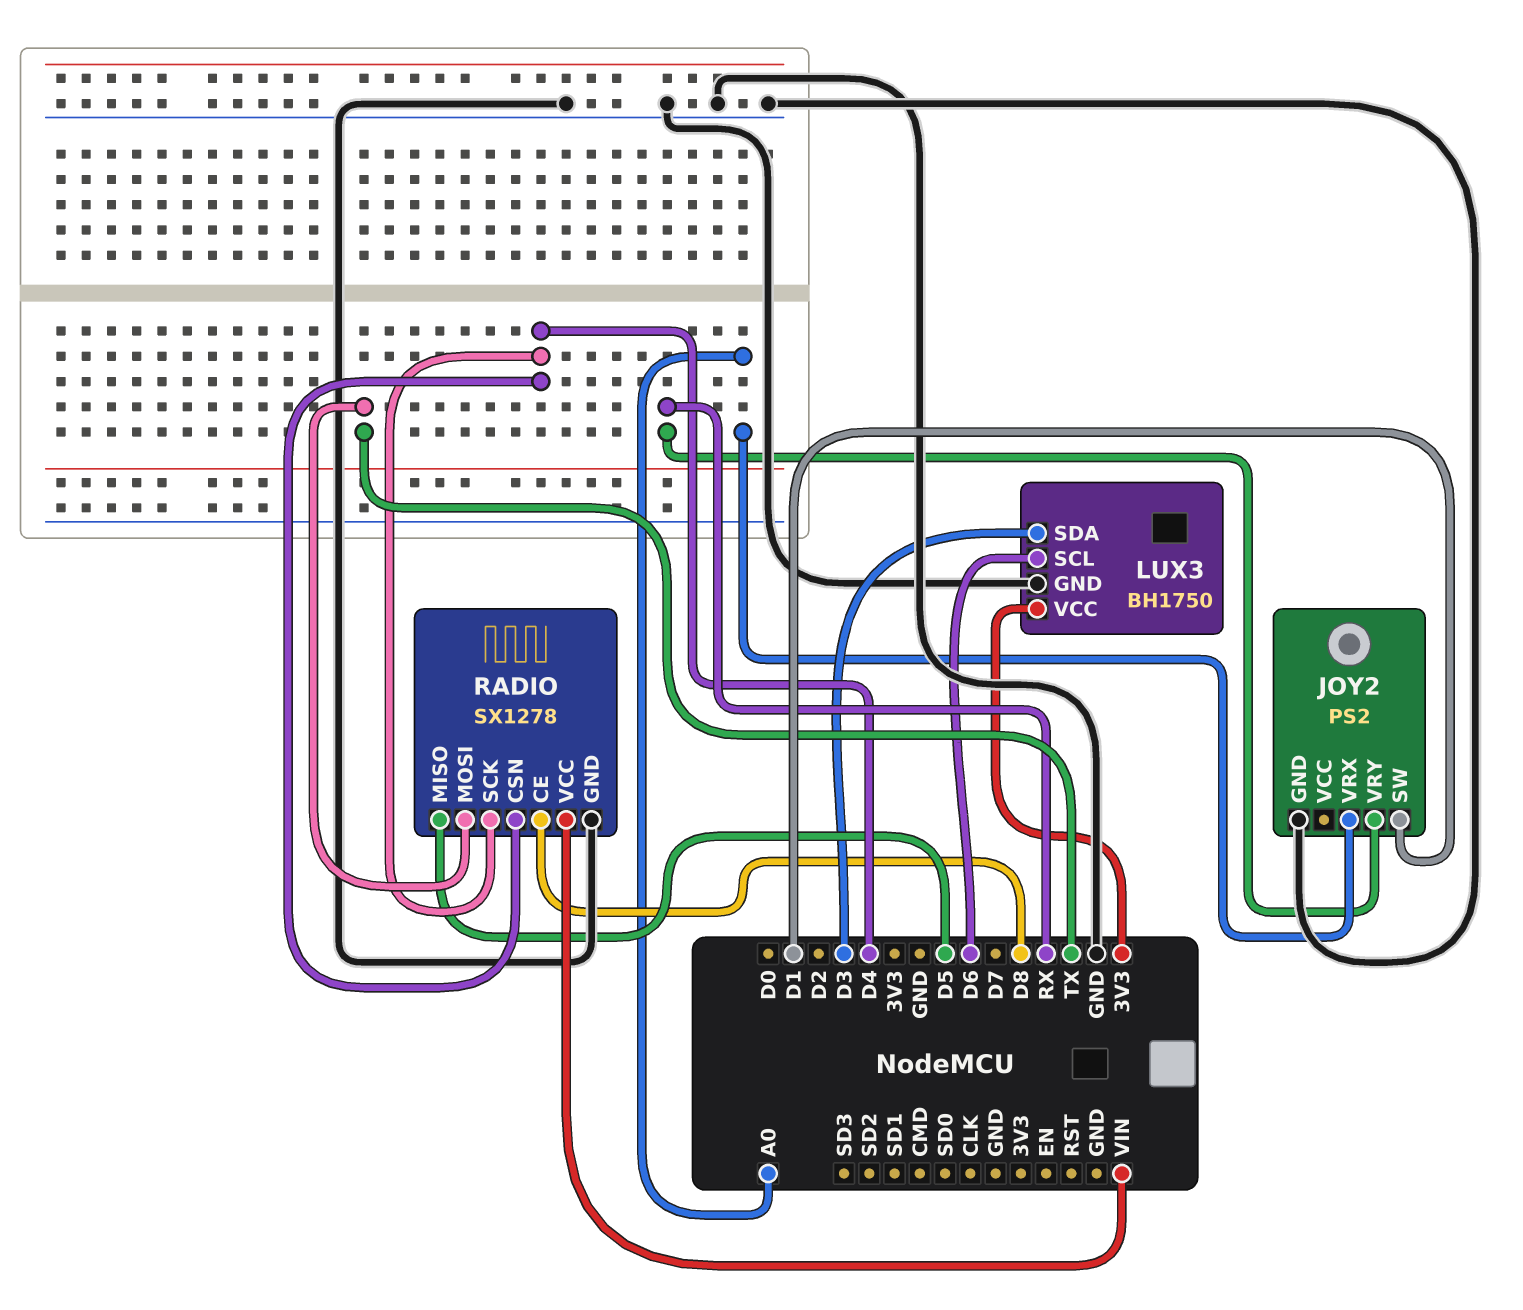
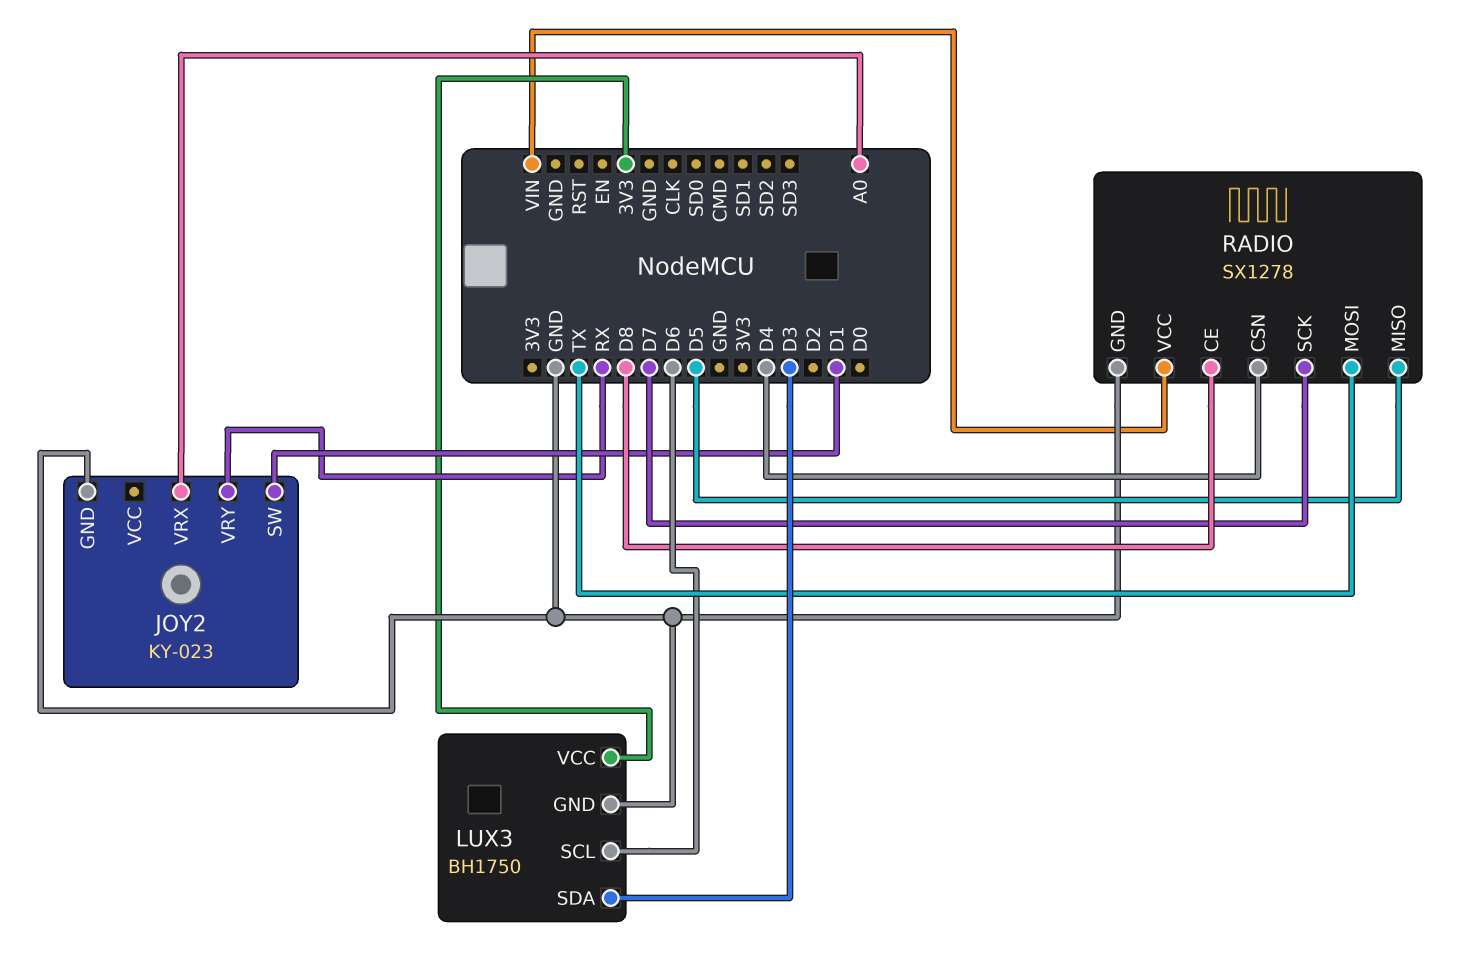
JOY2: PS2 -> KY-023
RADIO pin SCK: D4 -> D7

